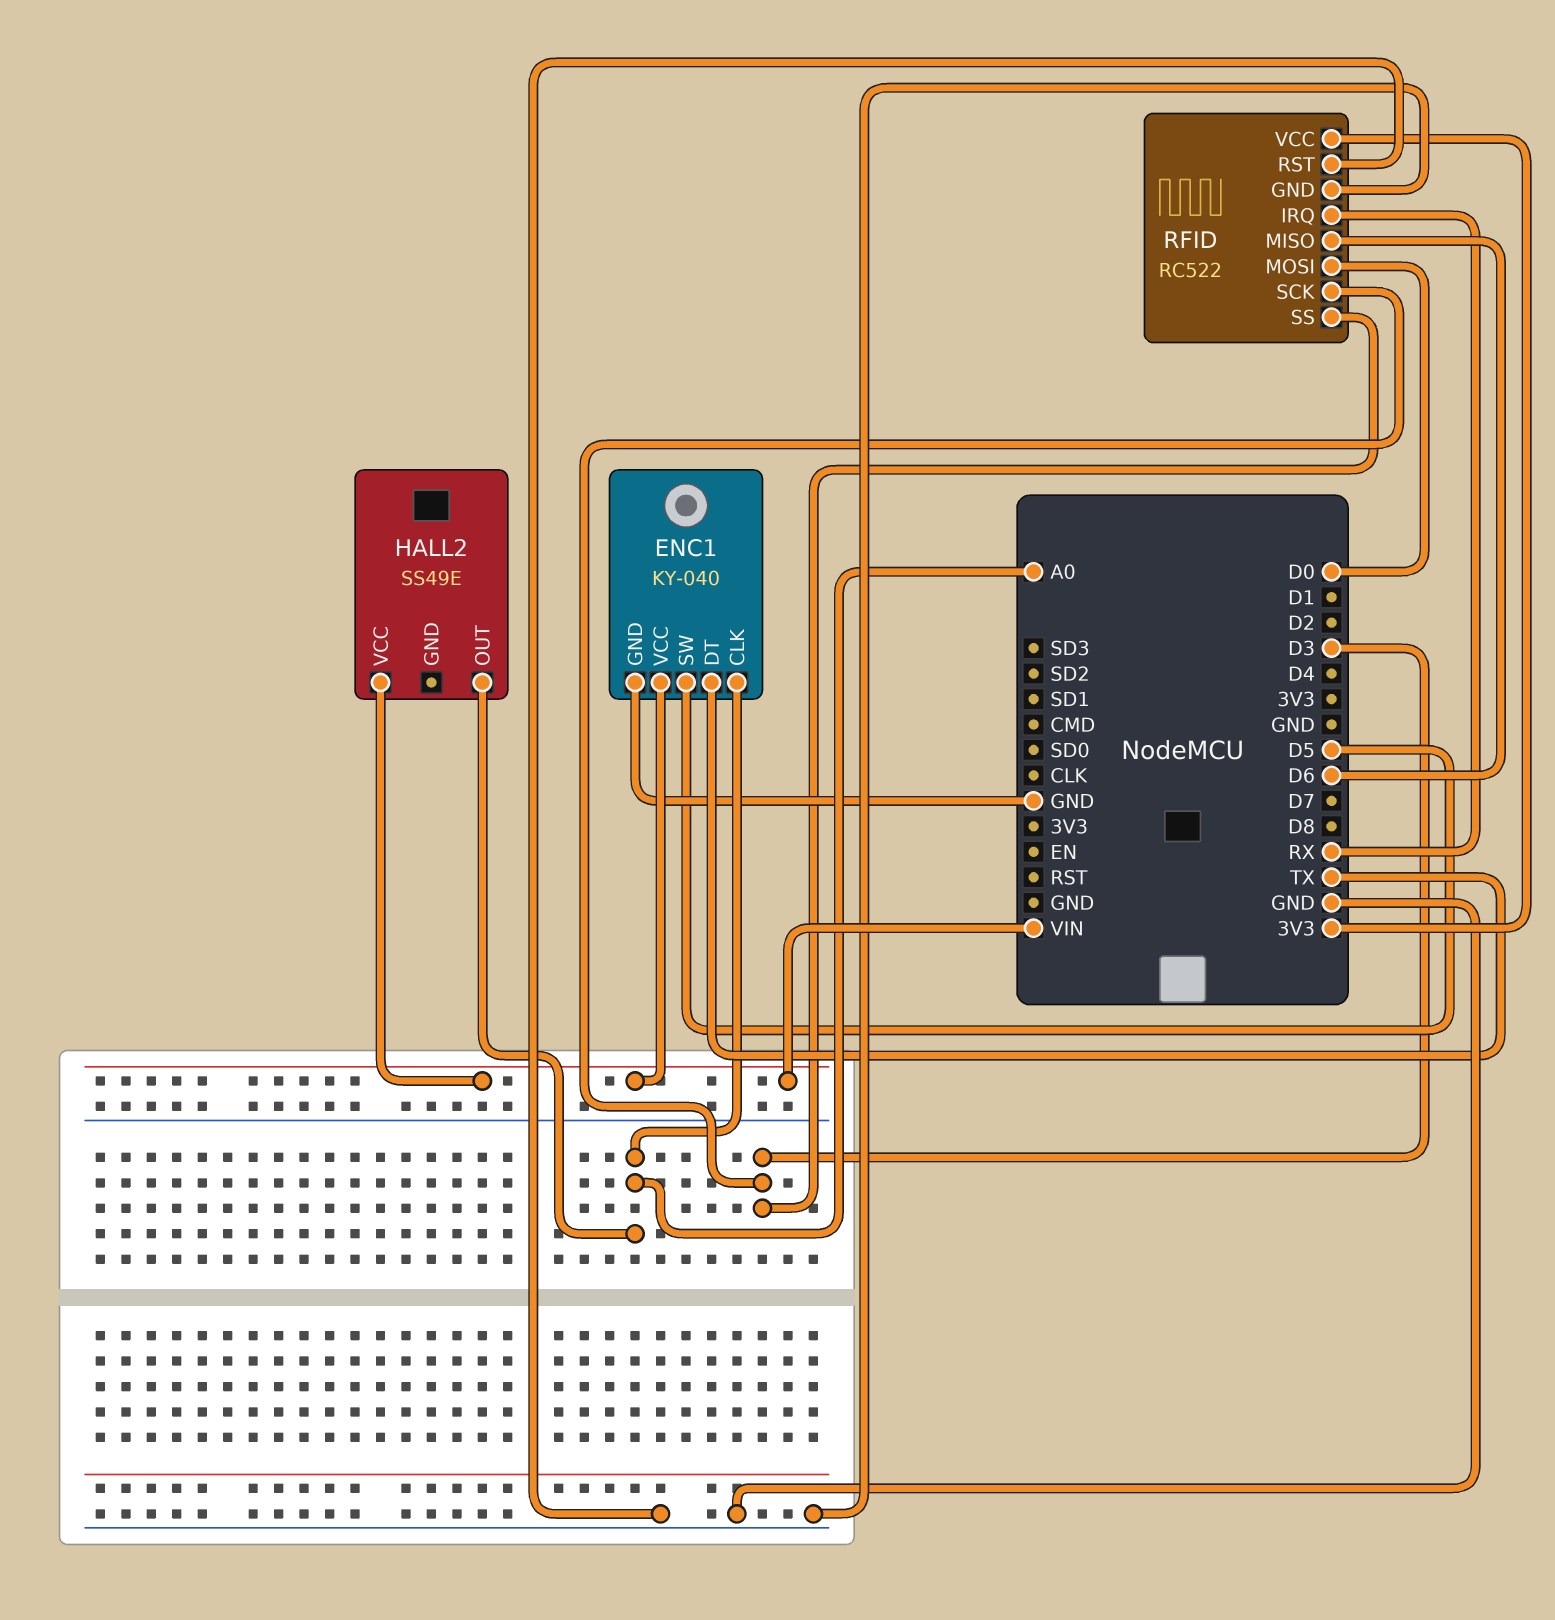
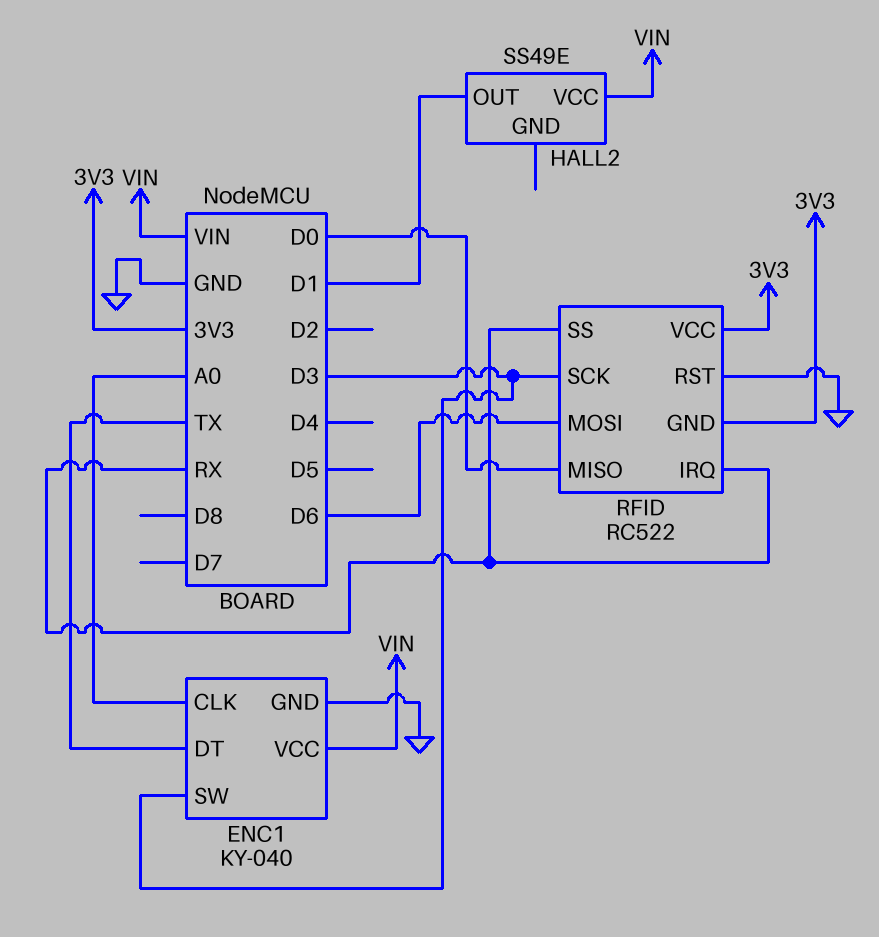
ENC1 pin SW: D5 -> D3
HALL2 pin OUT: A0 -> D1
RFID pin GND: GND -> 3V3
RFID pin MISO: D6 -> D0
RFID pin MOSI: D0 -> D6
RFID pin SS: D3 -> RX

